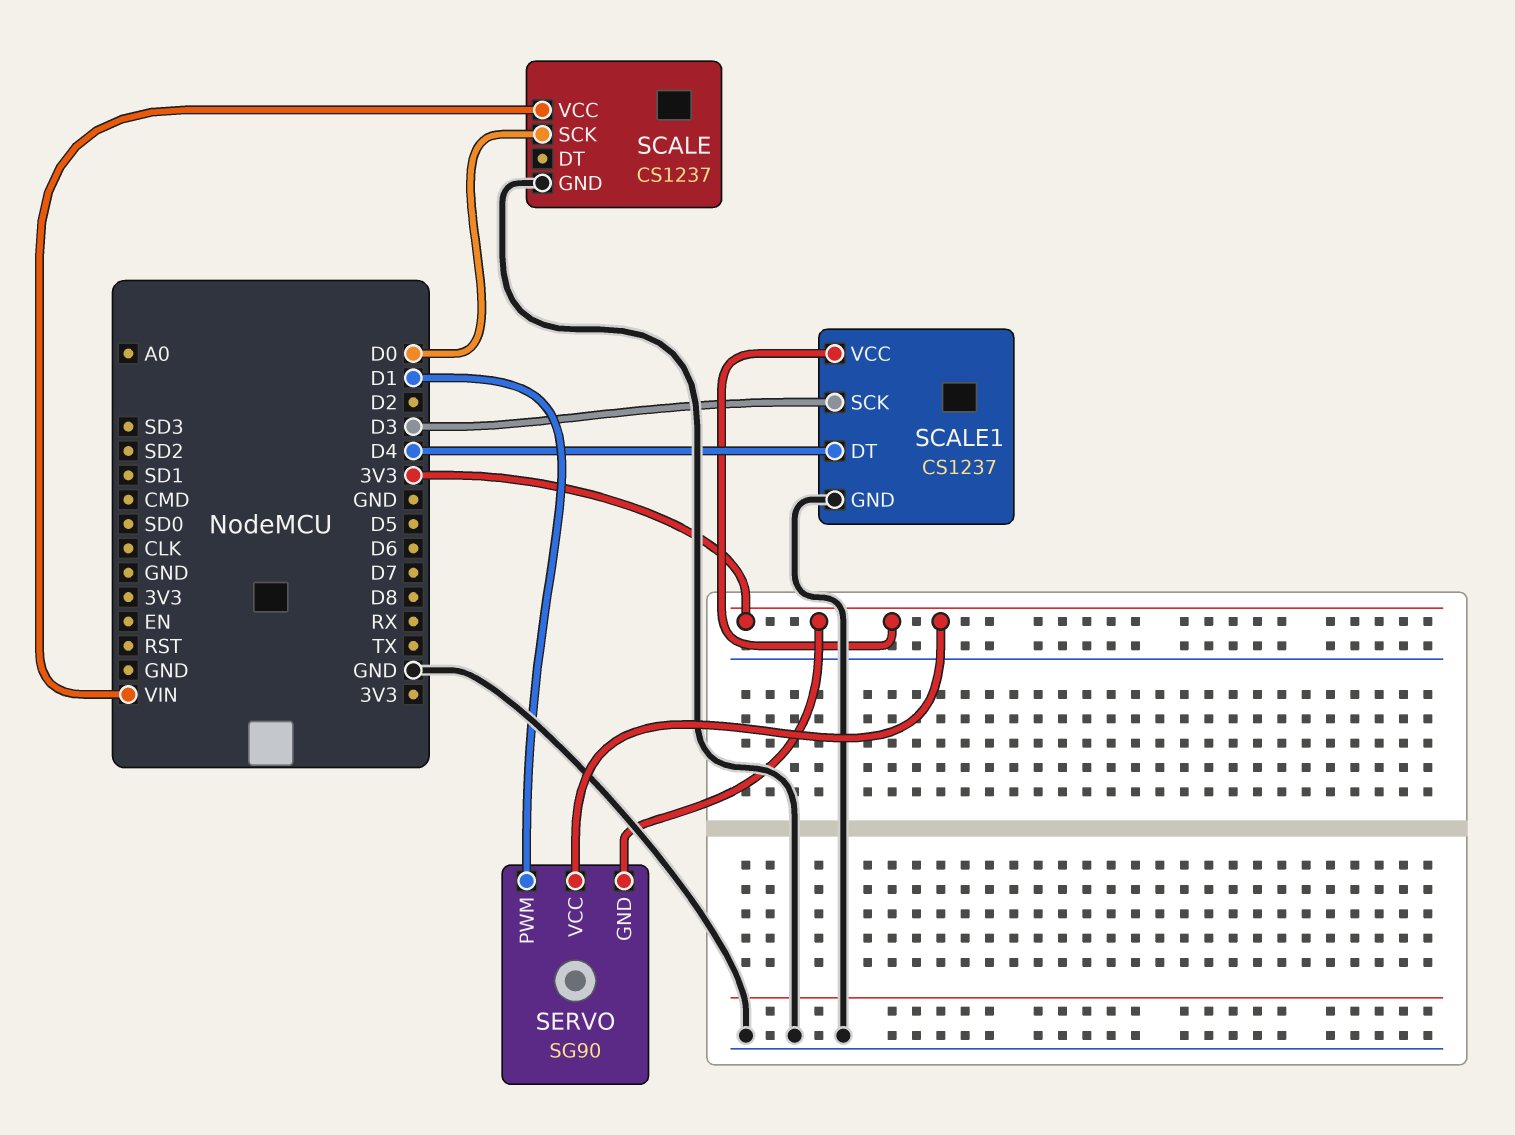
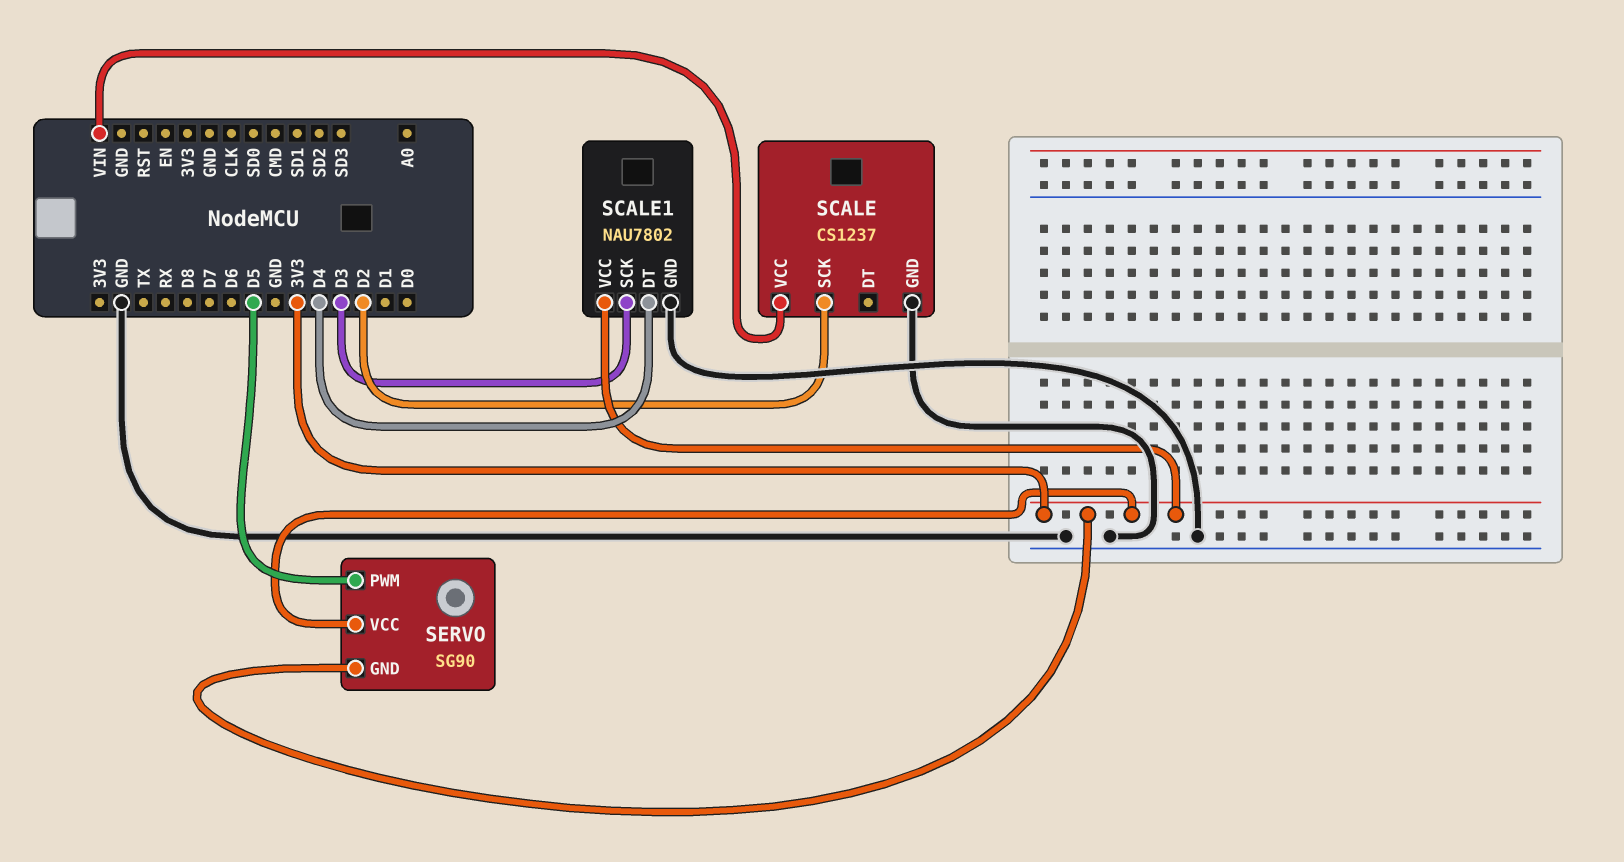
SCALE pin SCK: D0 -> D2
SCALE1: CS1237 -> NAU7802
SERVO pin PWM: D1 -> D5

